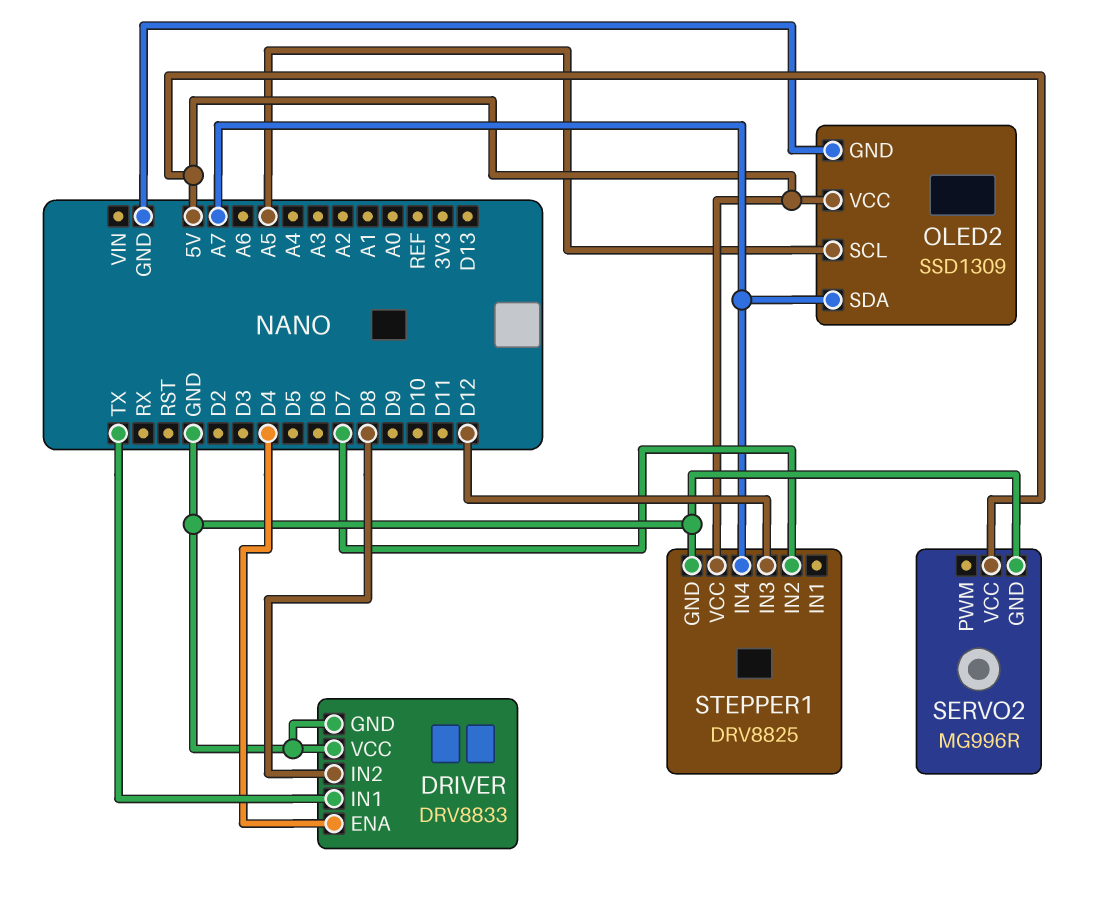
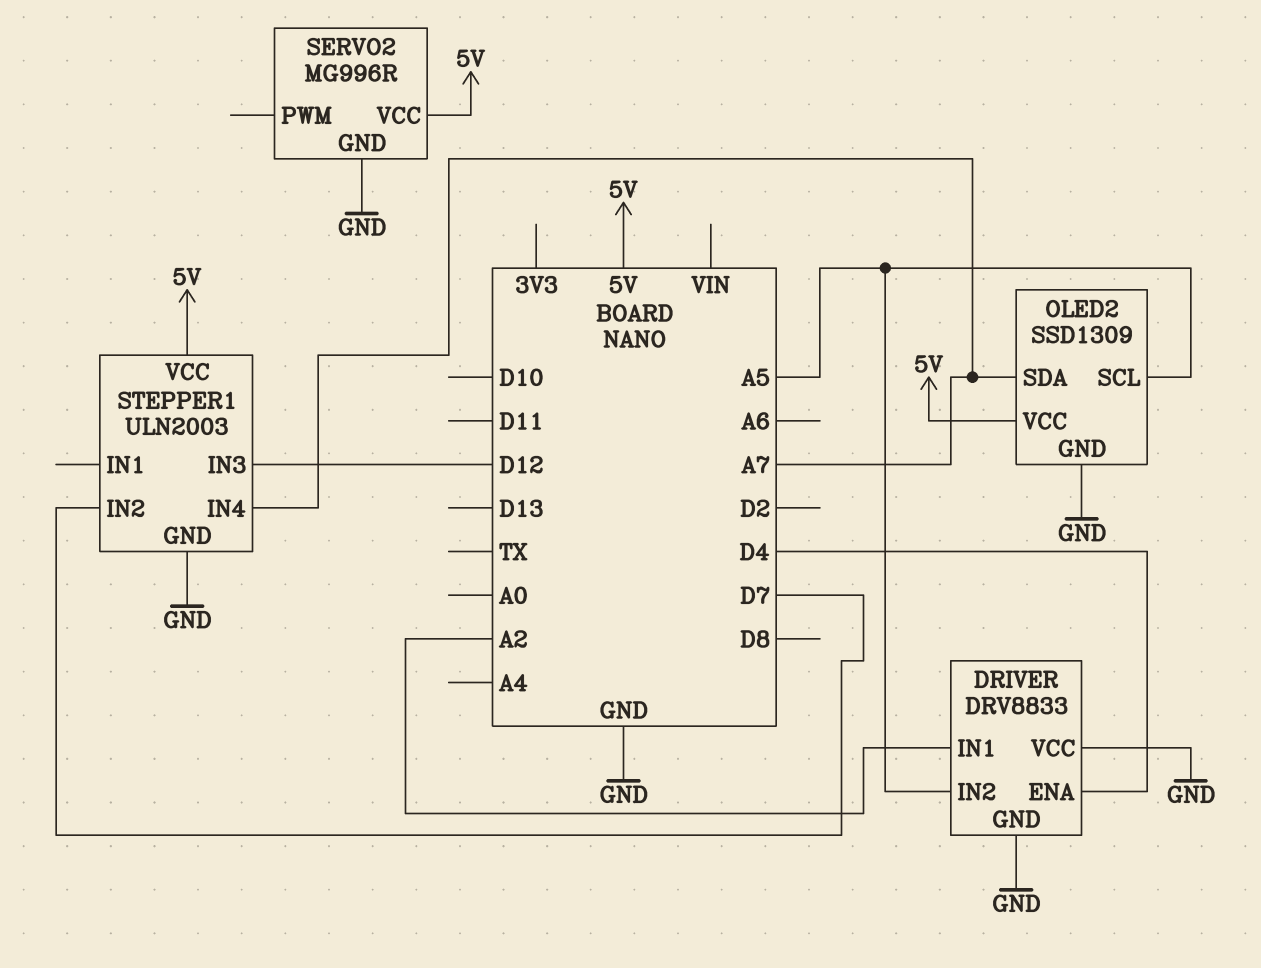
DRIVER pin IN1: TX -> A2
DRIVER pin IN2: D8 -> A5
STEPPER1: DRV8825 -> ULN2003

